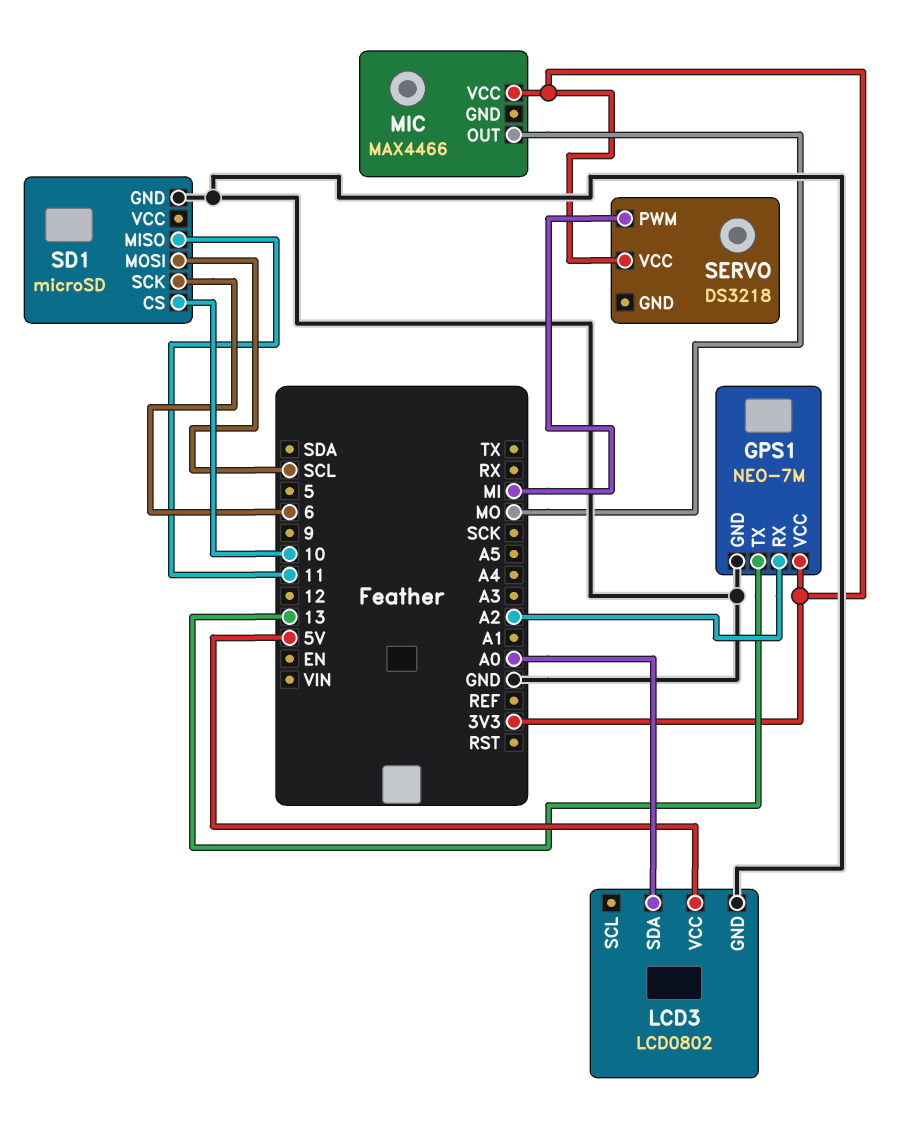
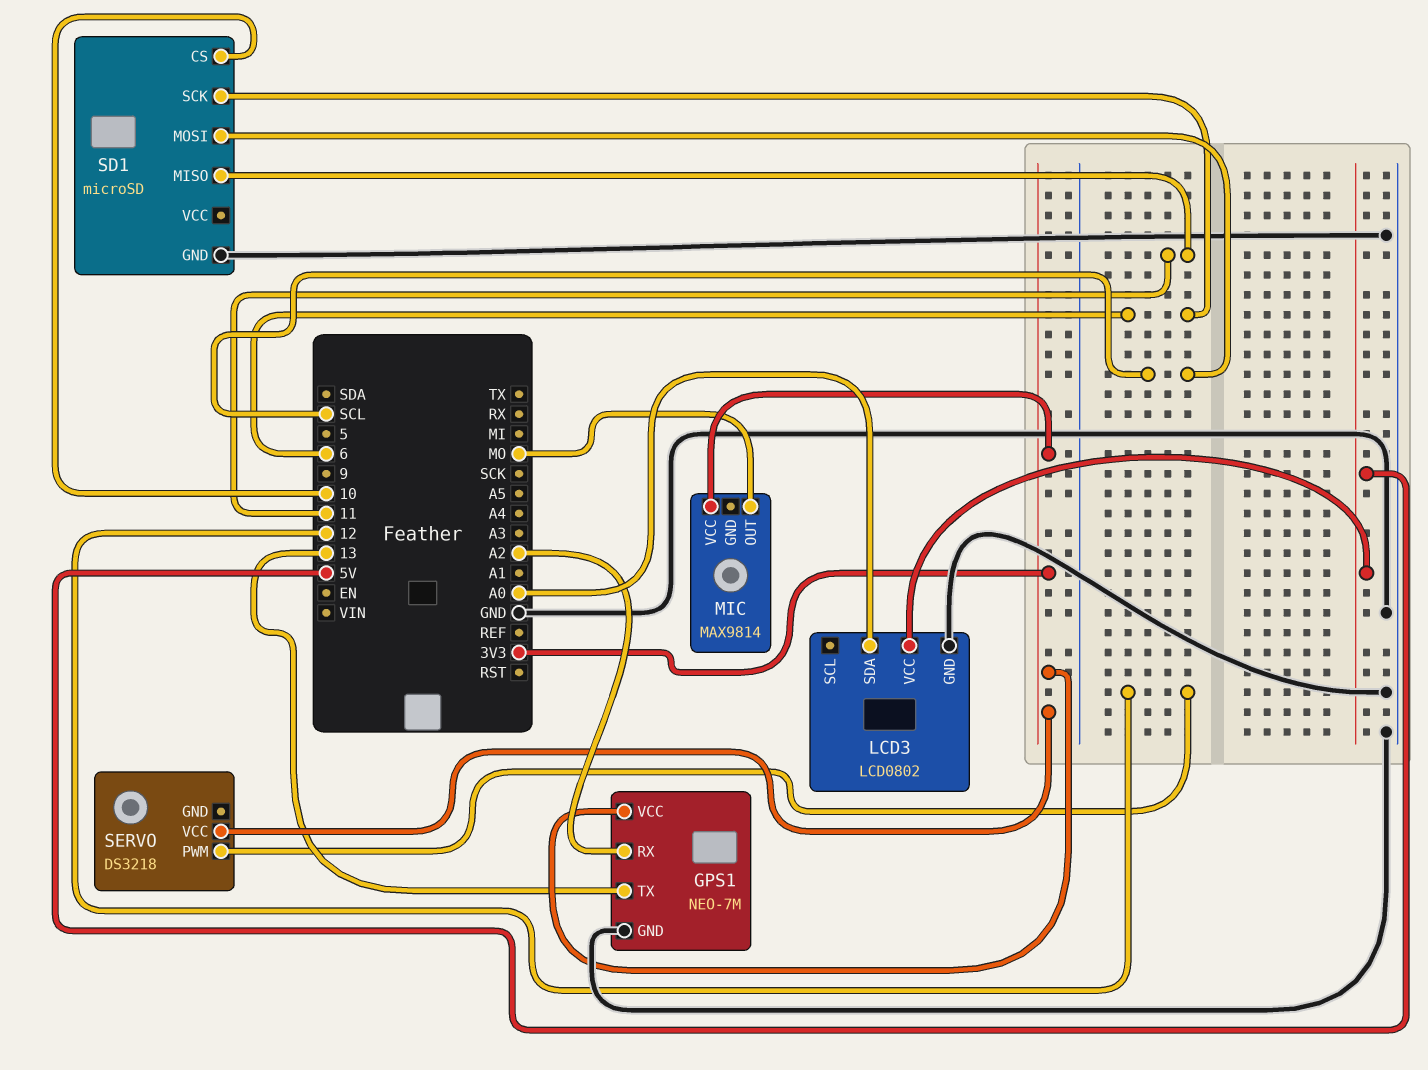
MIC: MAX4466 -> MAX9814
SERVO pin PWM: MI -> 12

